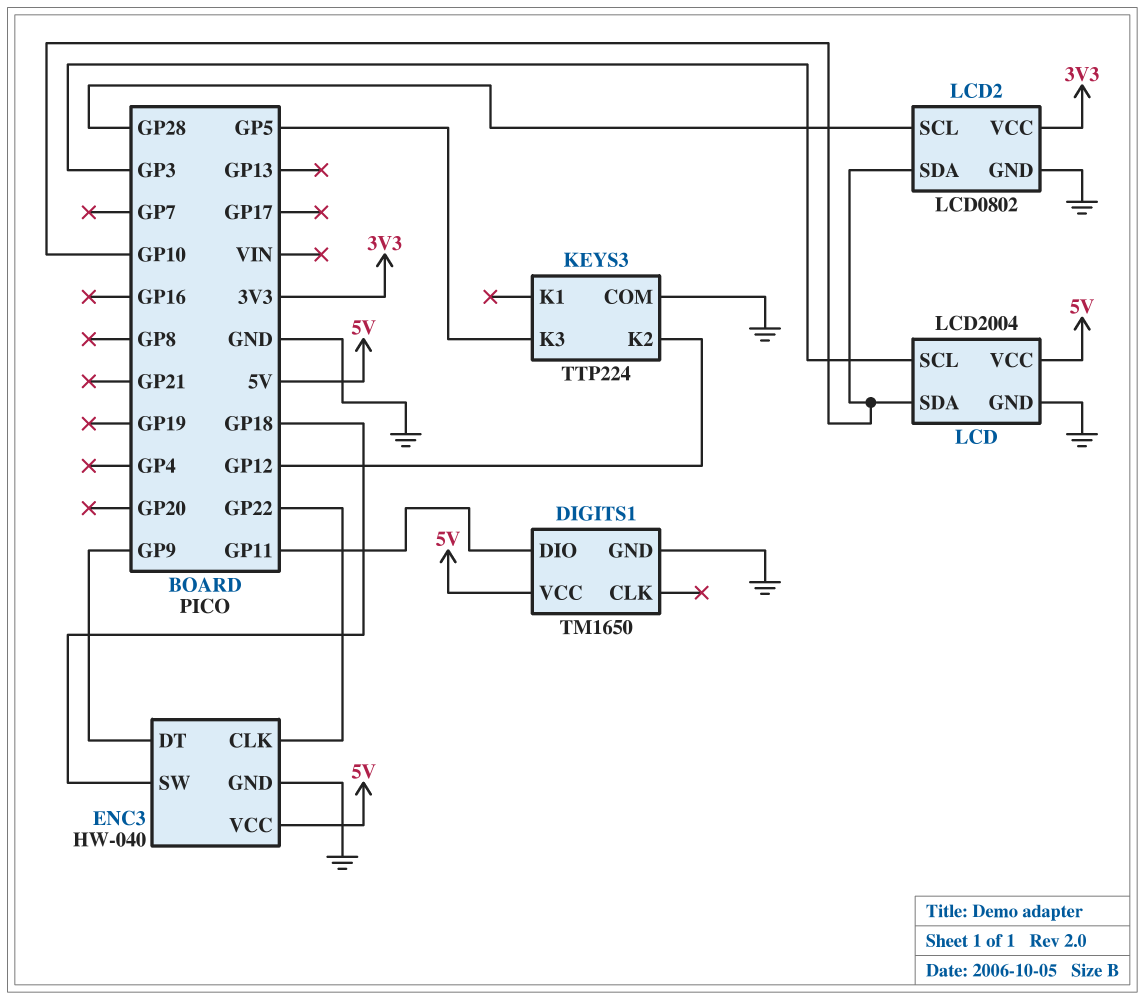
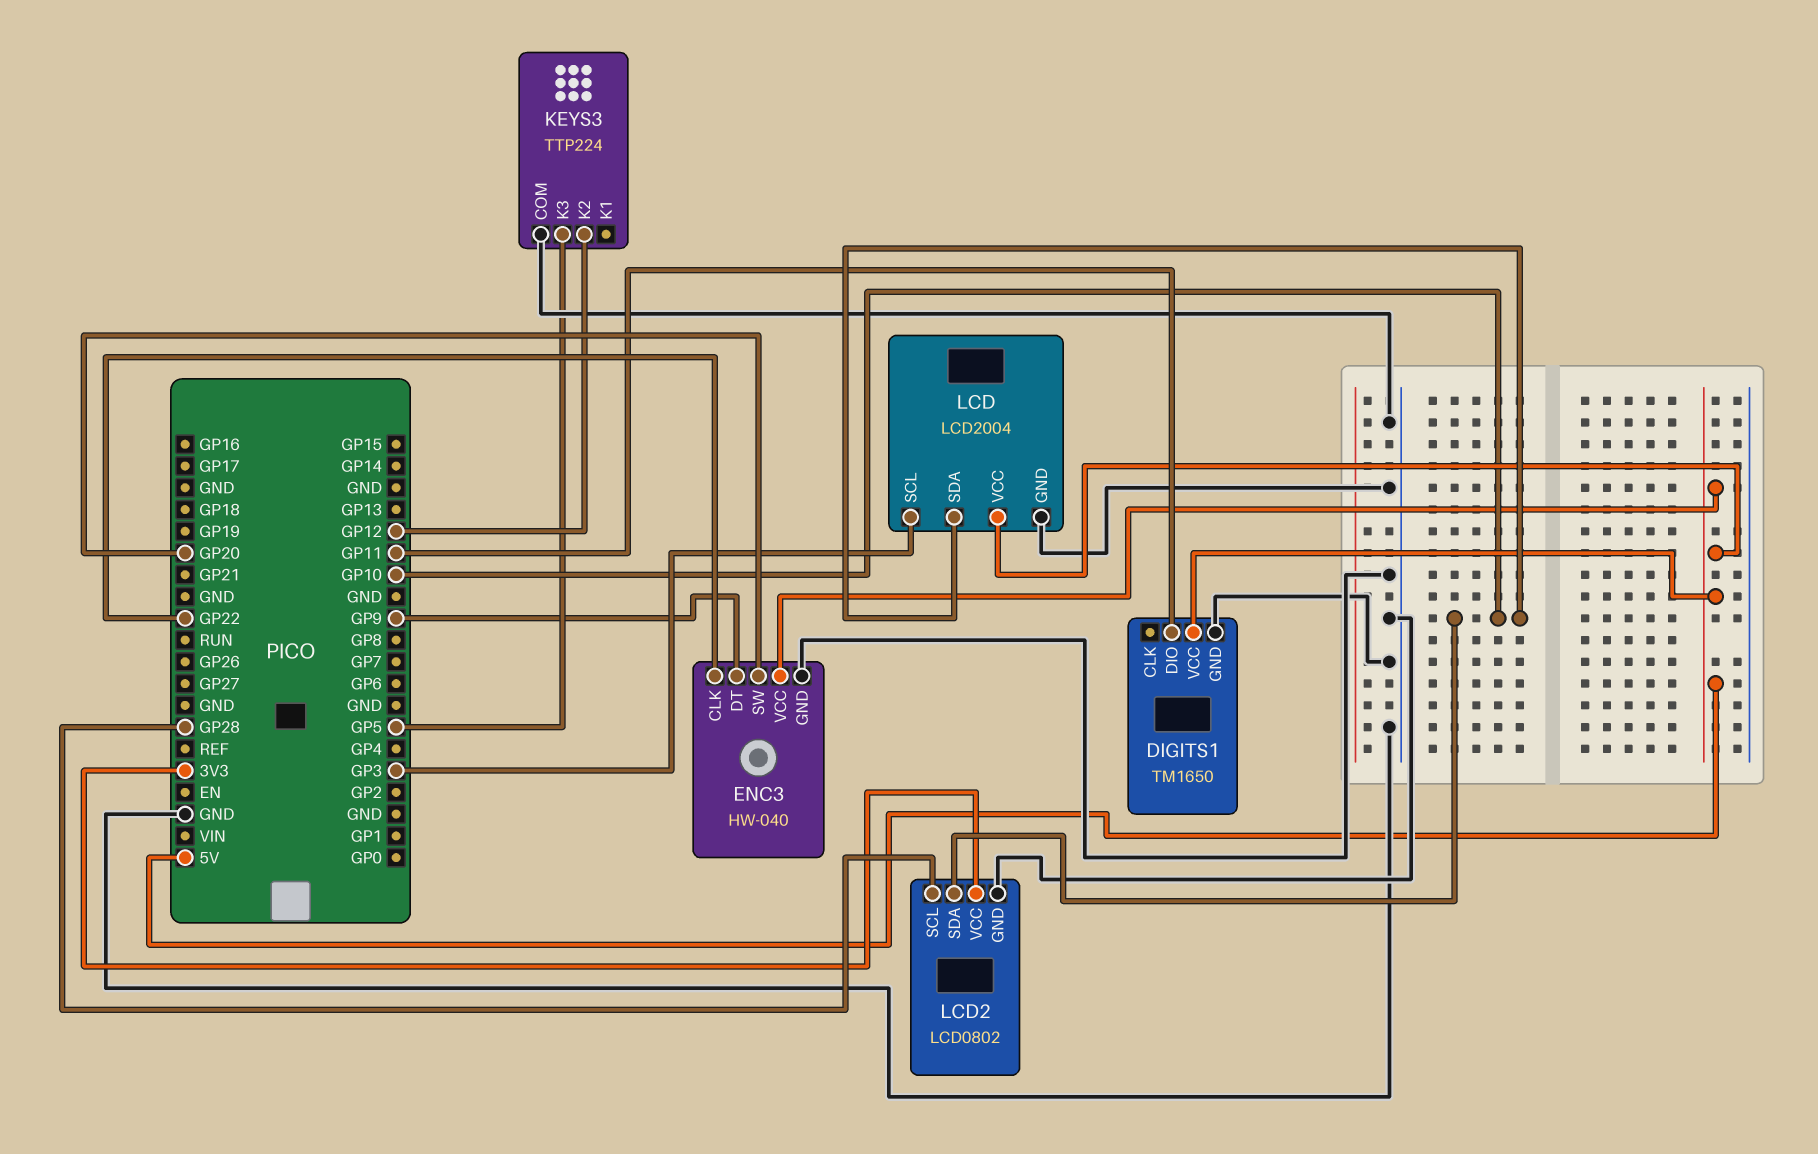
ENC3 pin SW: GP18 -> GP20

